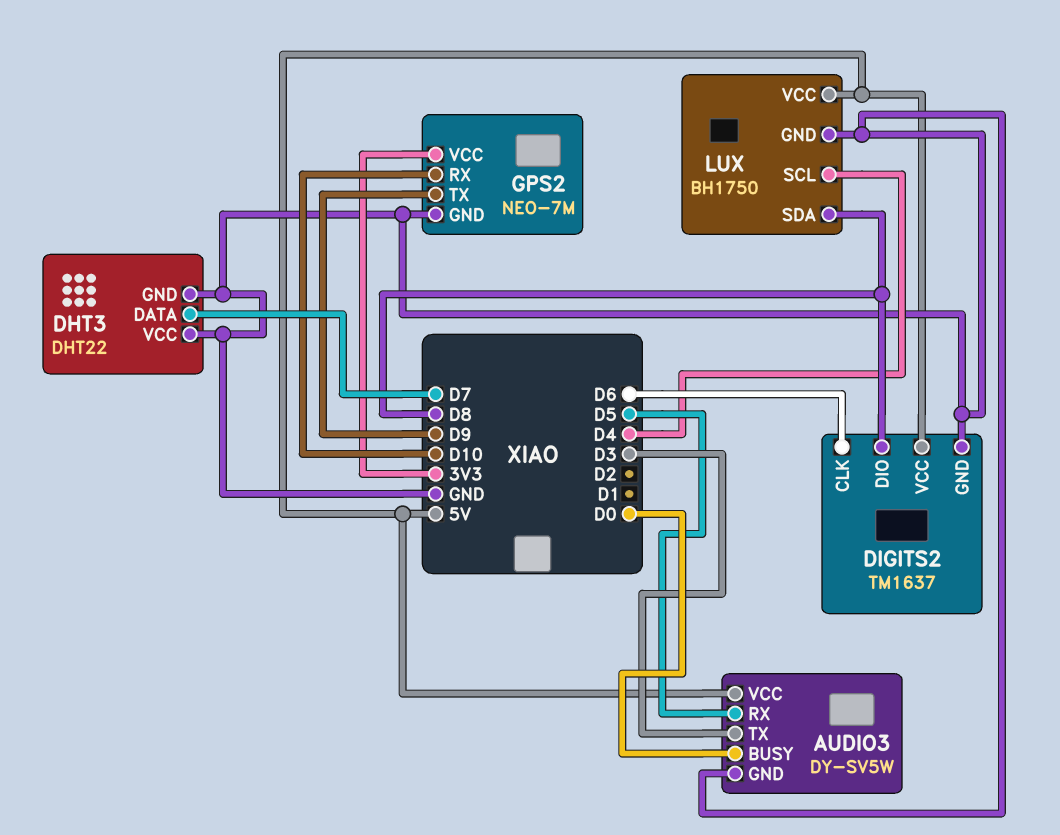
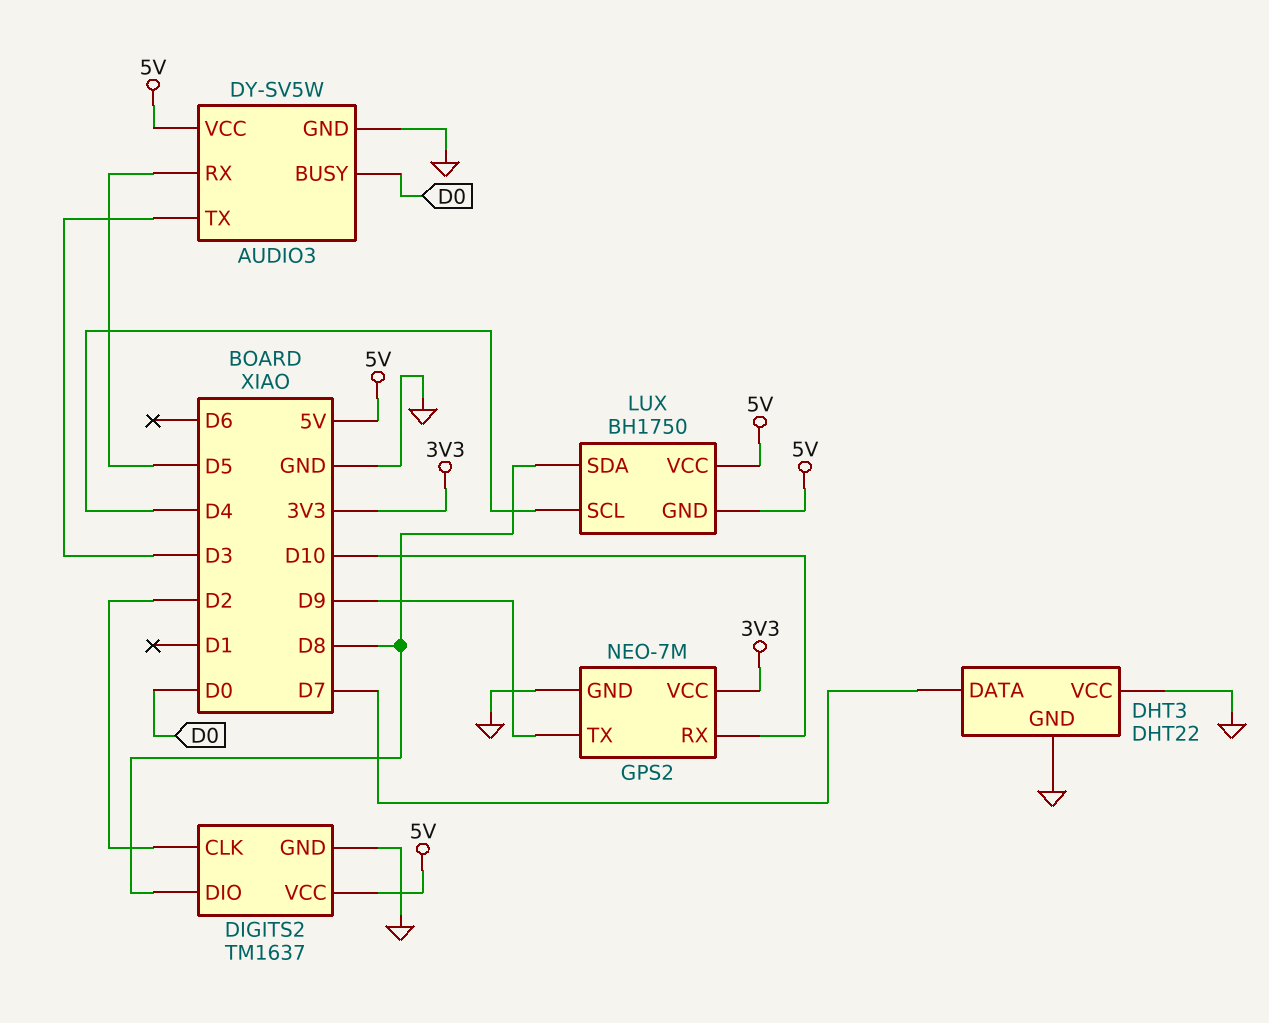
DIGITS2 pin CLK: D6 -> D2
LUX pin GND: GND -> 5V

